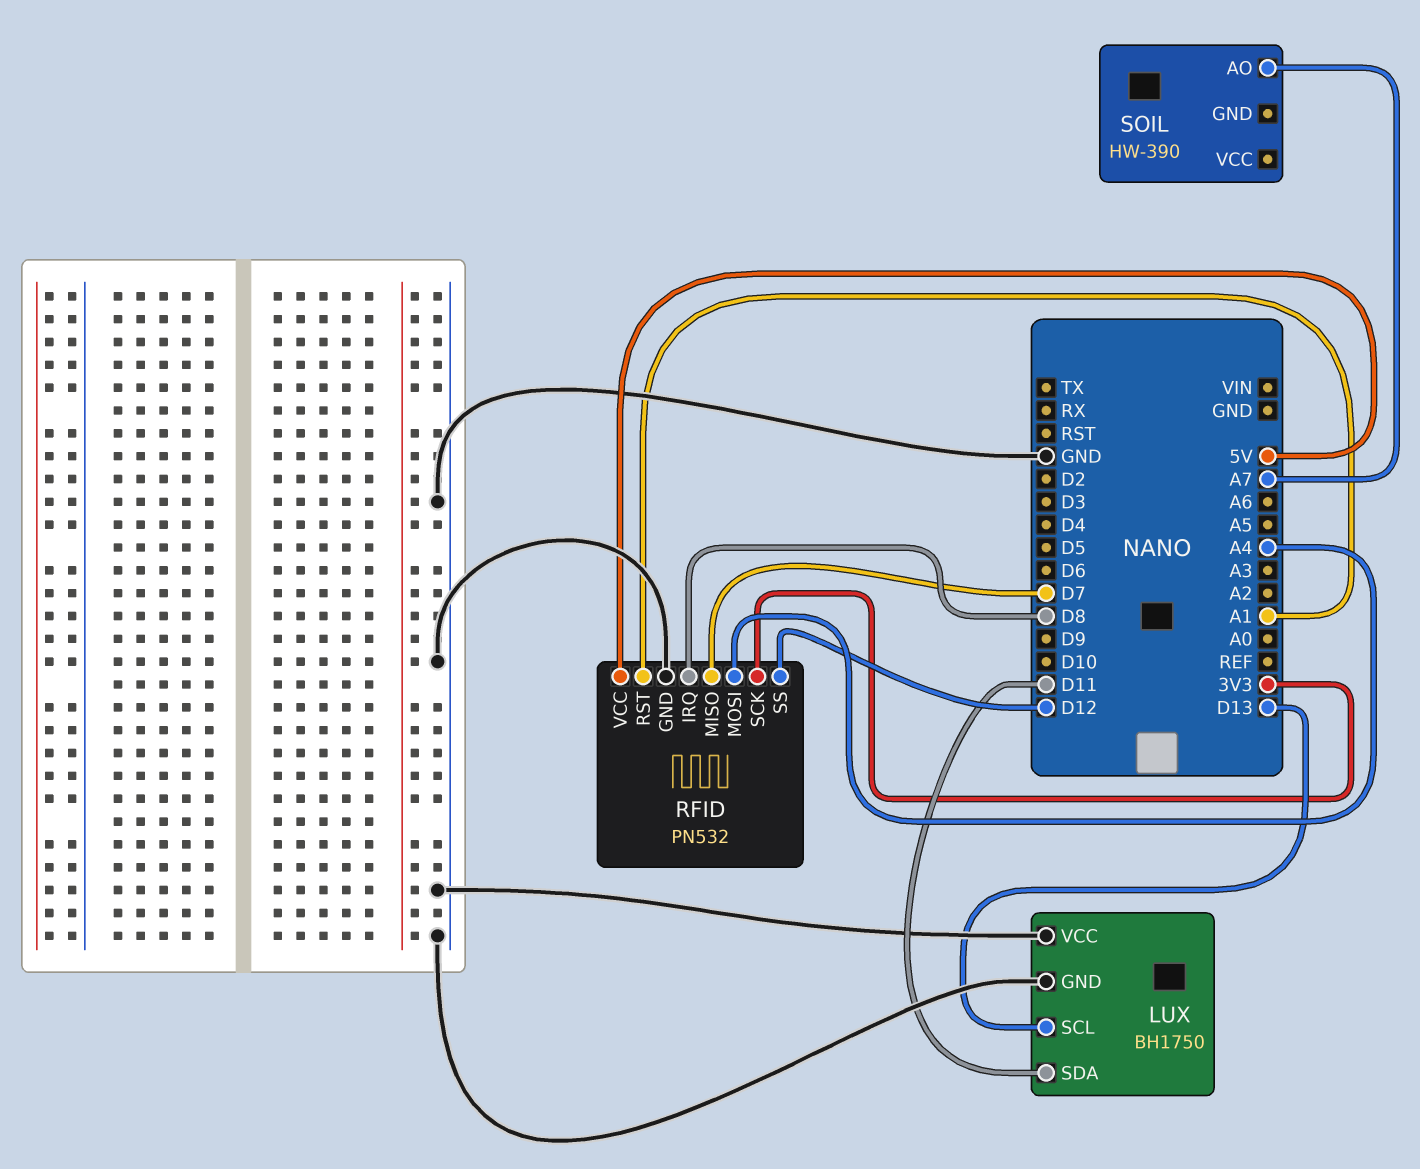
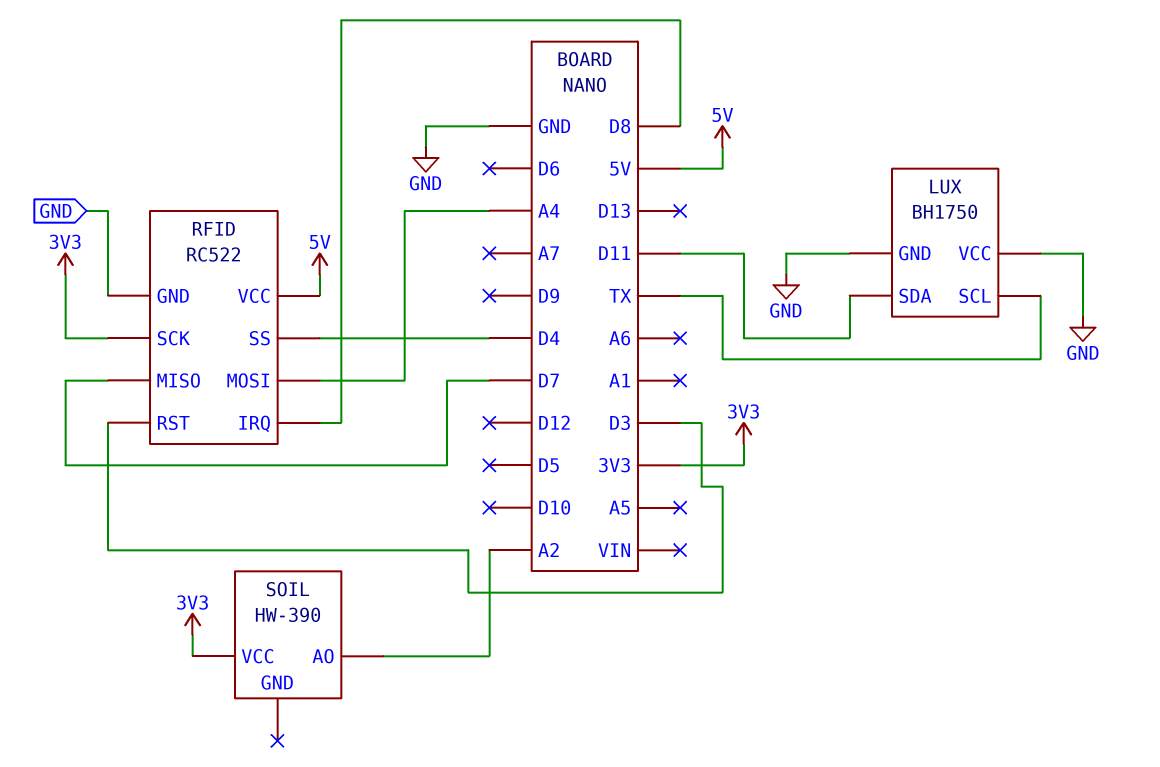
LUX pin SCL: D13 -> TX
RFID: PN532 -> RC522
RFID pin RST: A1 -> D3
RFID pin SS: D12 -> D4
SOIL pin AO: A7 -> A2
SOIL pin VCC: none -> 3V3

